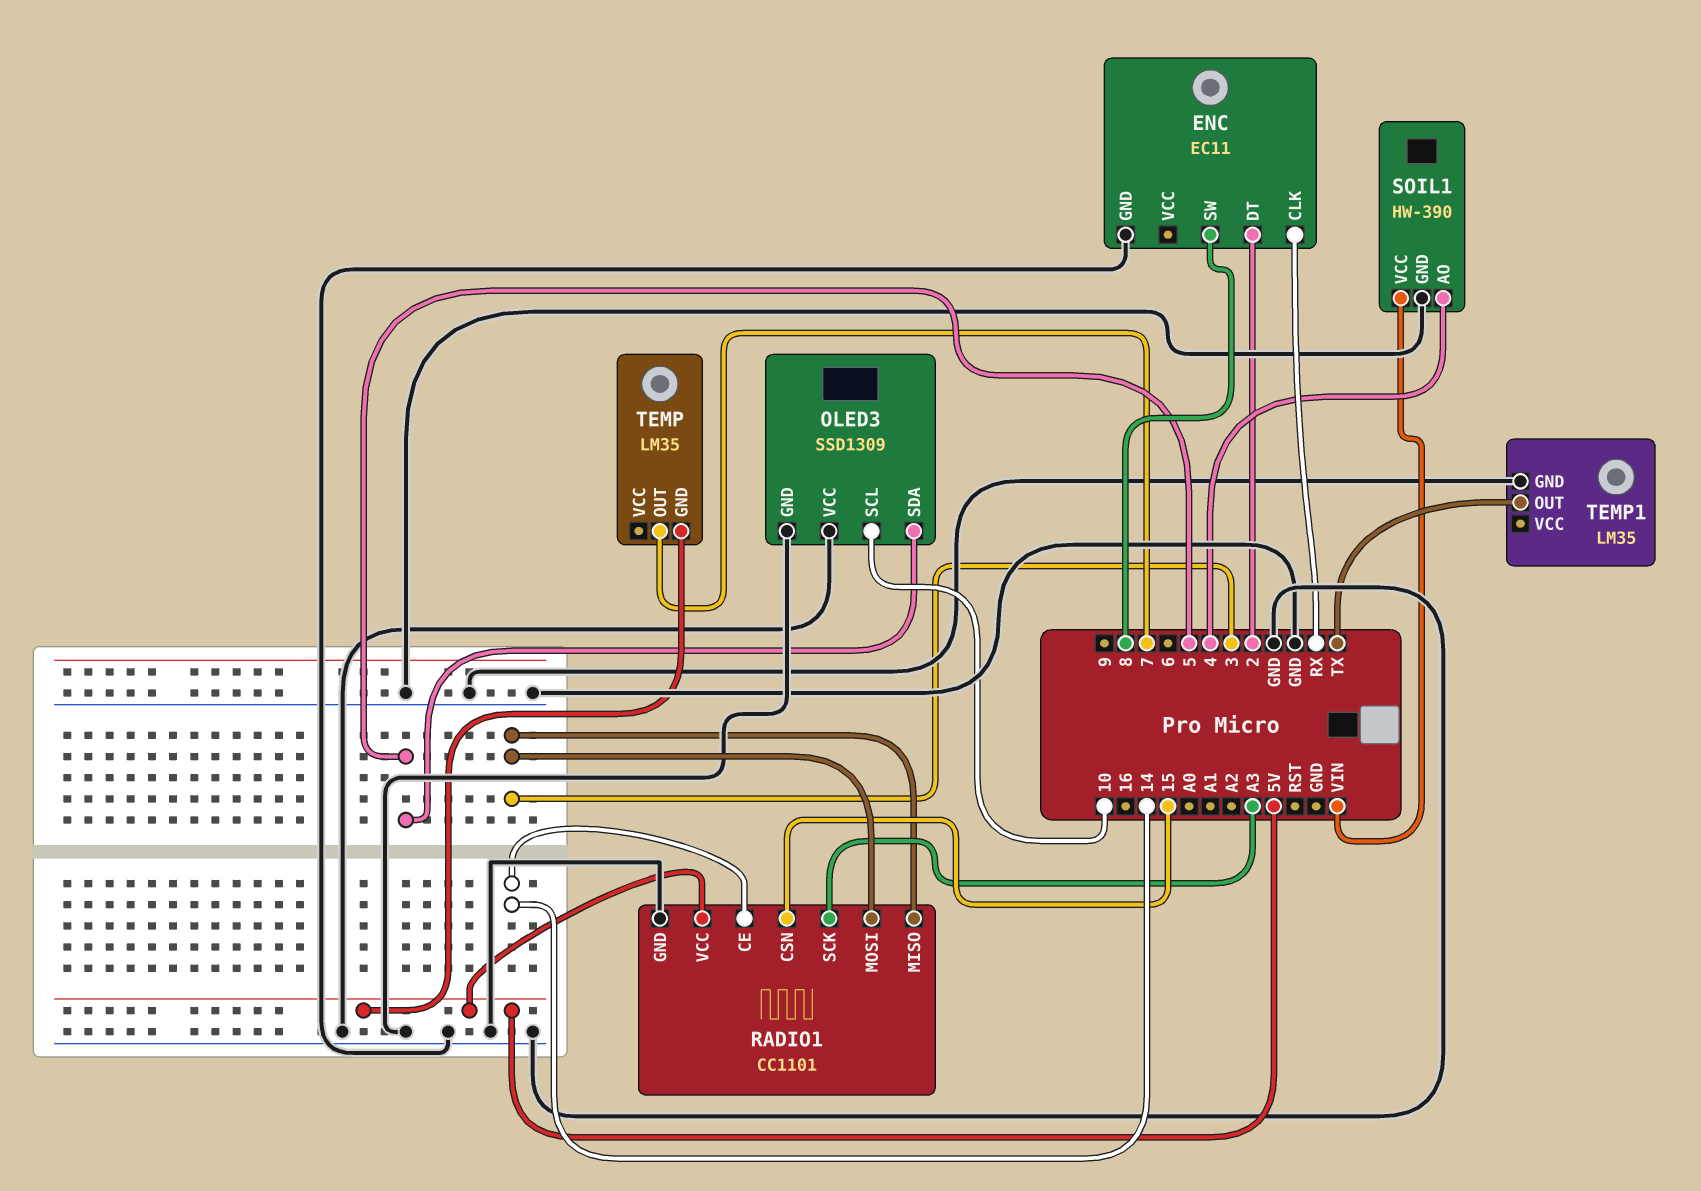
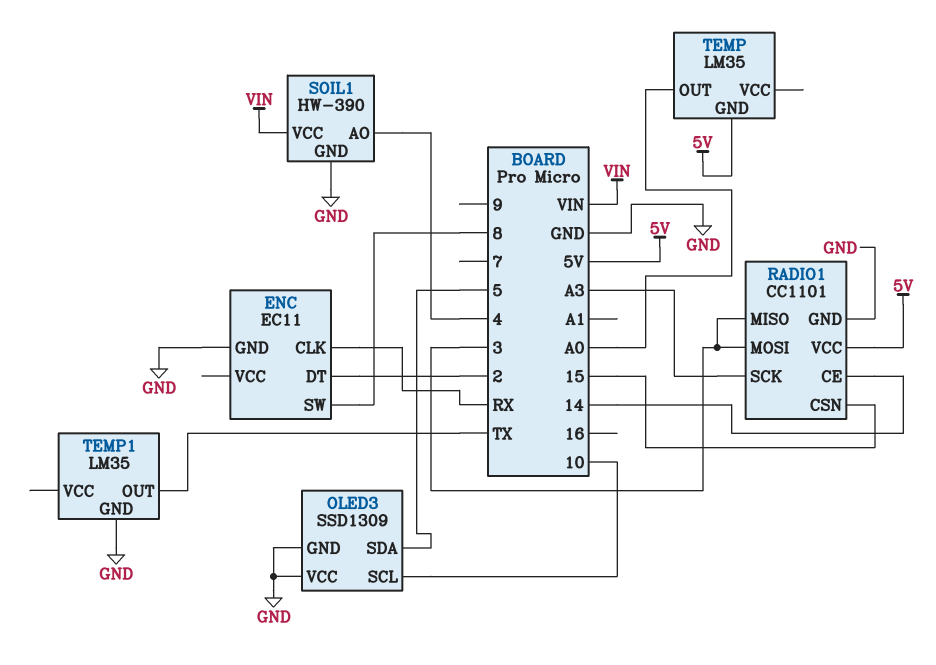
TEMP pin OUT: 7 -> A0

